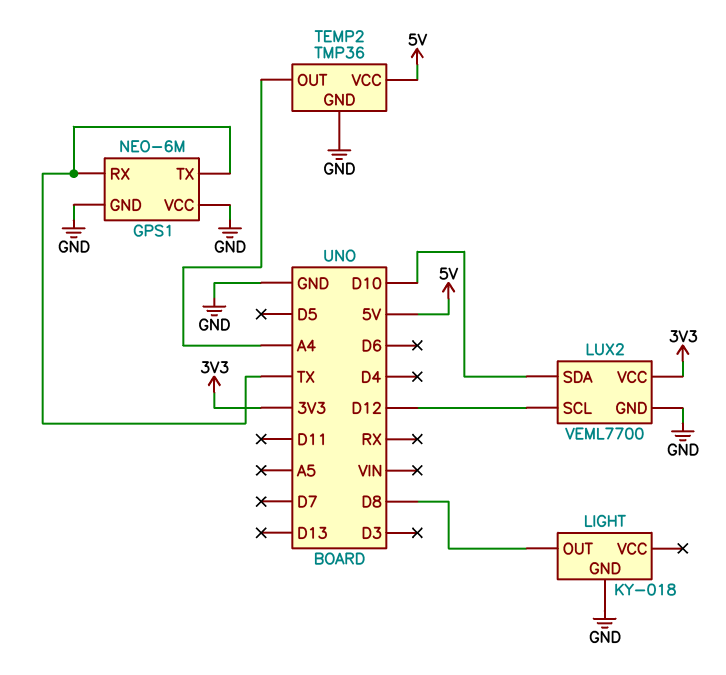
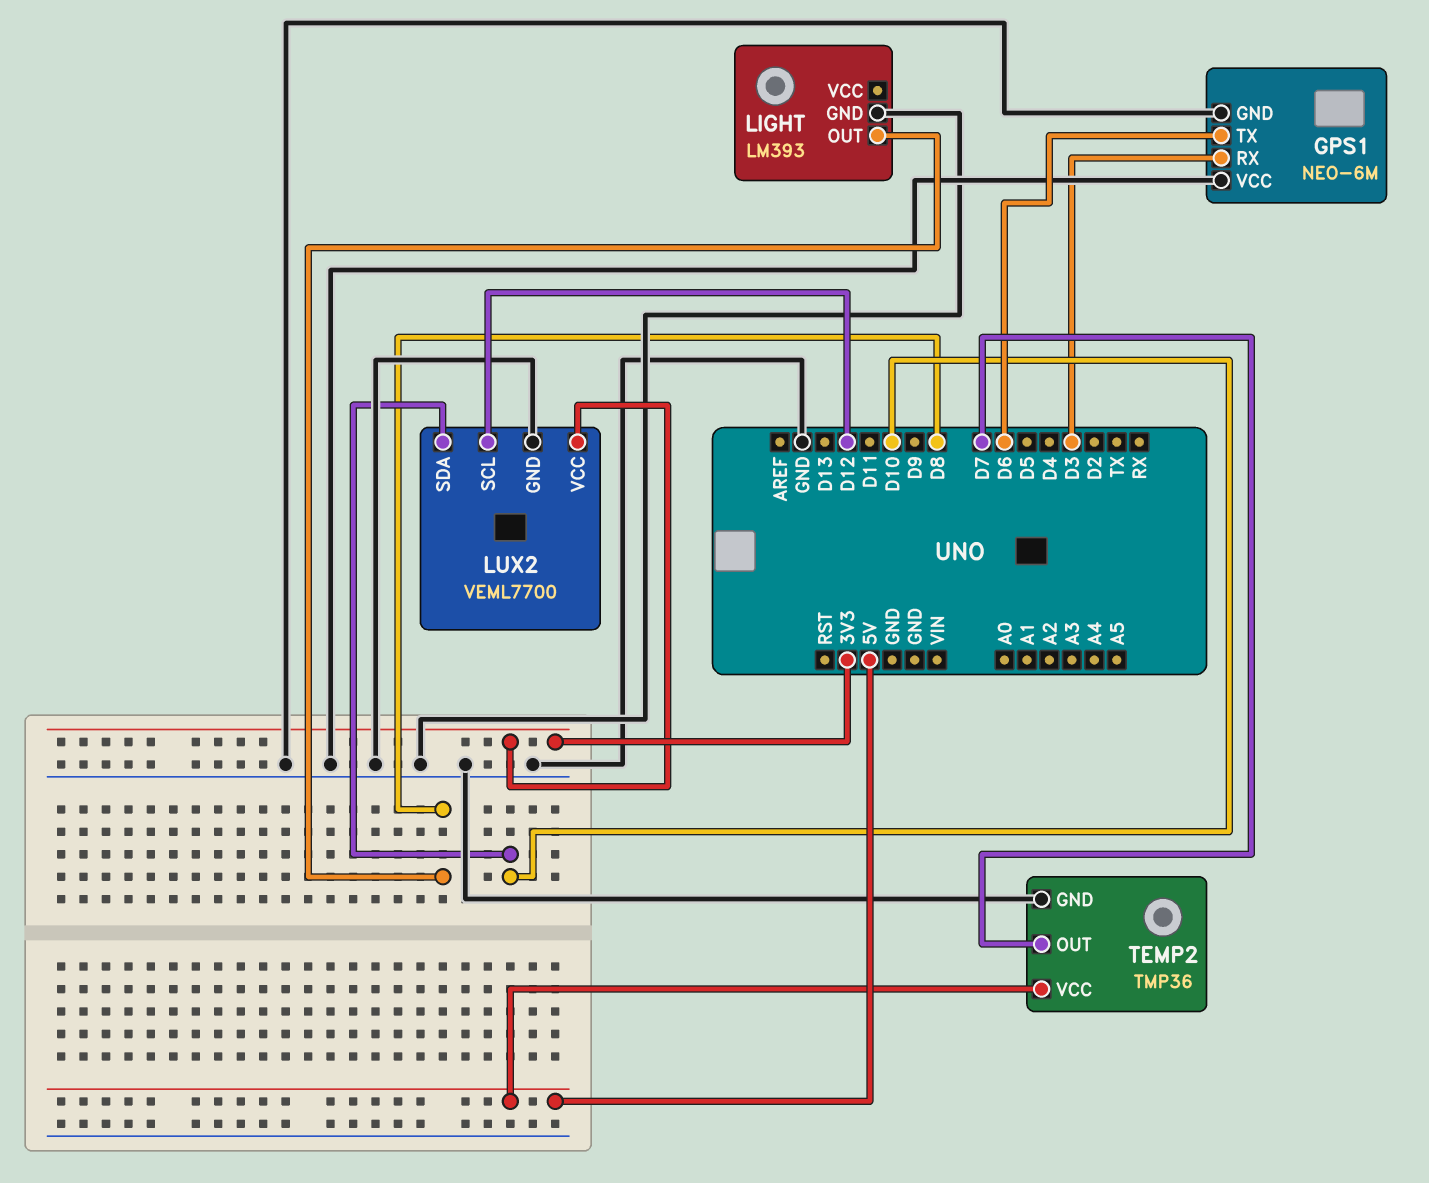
GPS1 pin RX: TX -> D3
GPS1 pin TX: TX -> D6
LIGHT: KY-018 -> LM393
TEMP2 pin OUT: A4 -> D7

